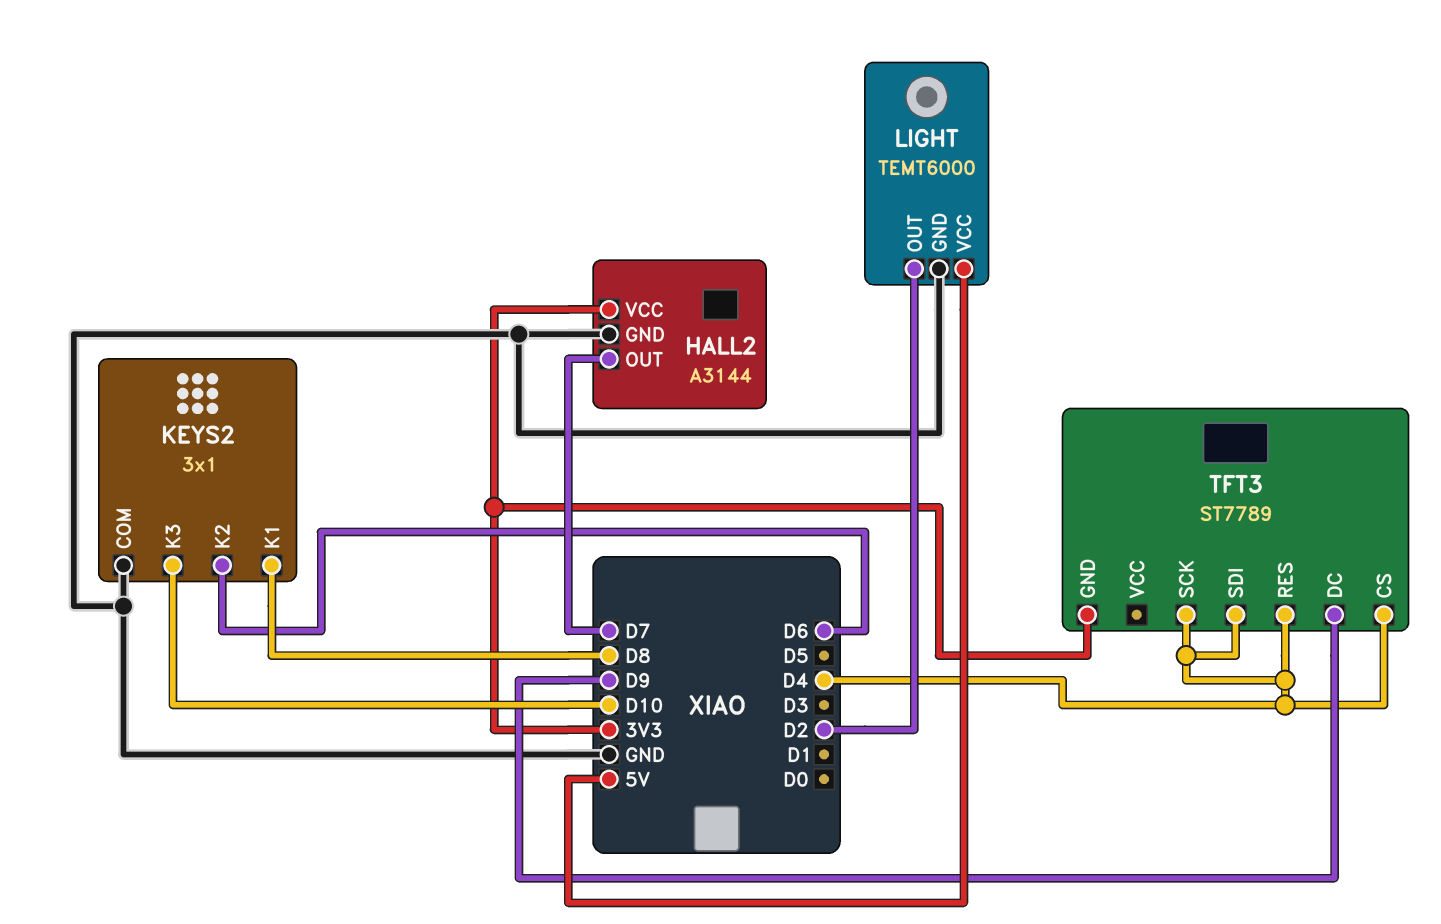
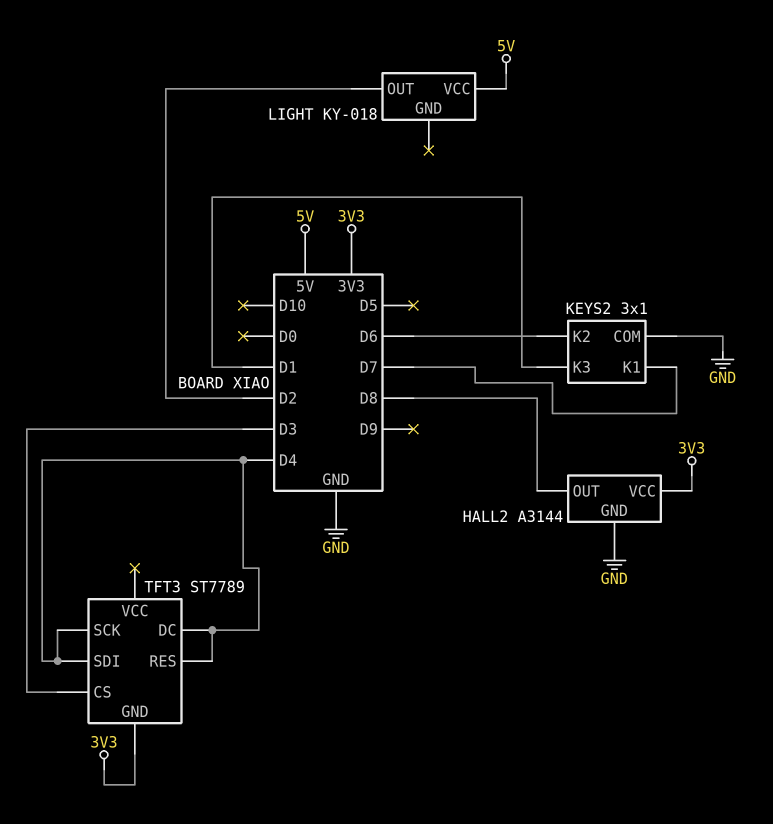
HALL2 pin OUT: D7 -> D8
KEYS2 pin K1: D8 -> D7
KEYS2 pin K3: D10 -> D1
LIGHT: TEMT6000 -> KY-018
LIGHT pin GND: GND -> none
TFT3 pin CS: D4 -> D3
TFT3 pin DC: D9 -> D4

